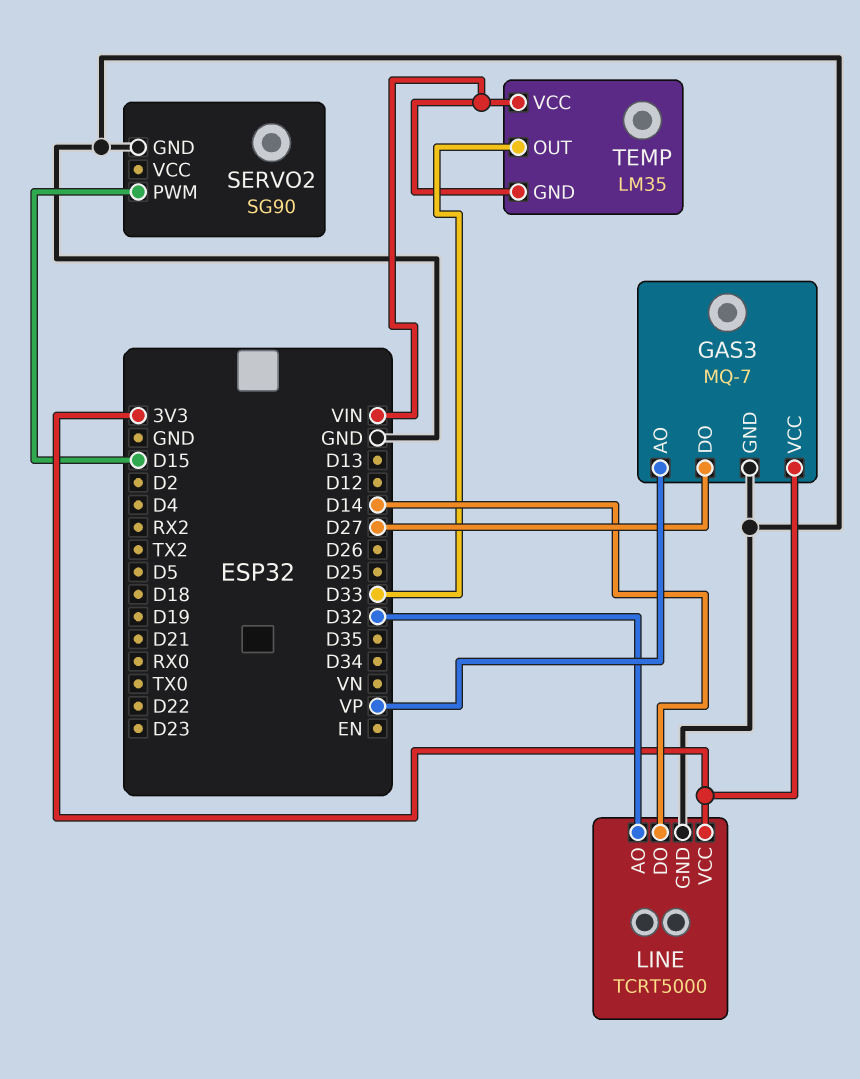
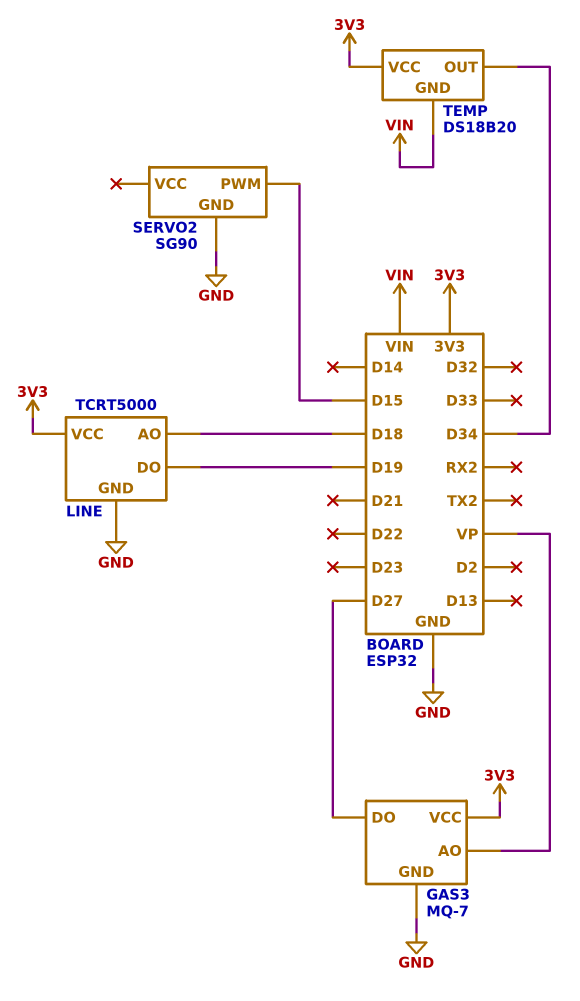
LINE pin AO: D32 -> D18
LINE pin DO: D14 -> D19
TEMP: LM35 -> DS18B20
TEMP pin OUT: D33 -> D34
TEMP pin VCC: VIN -> 3V3

